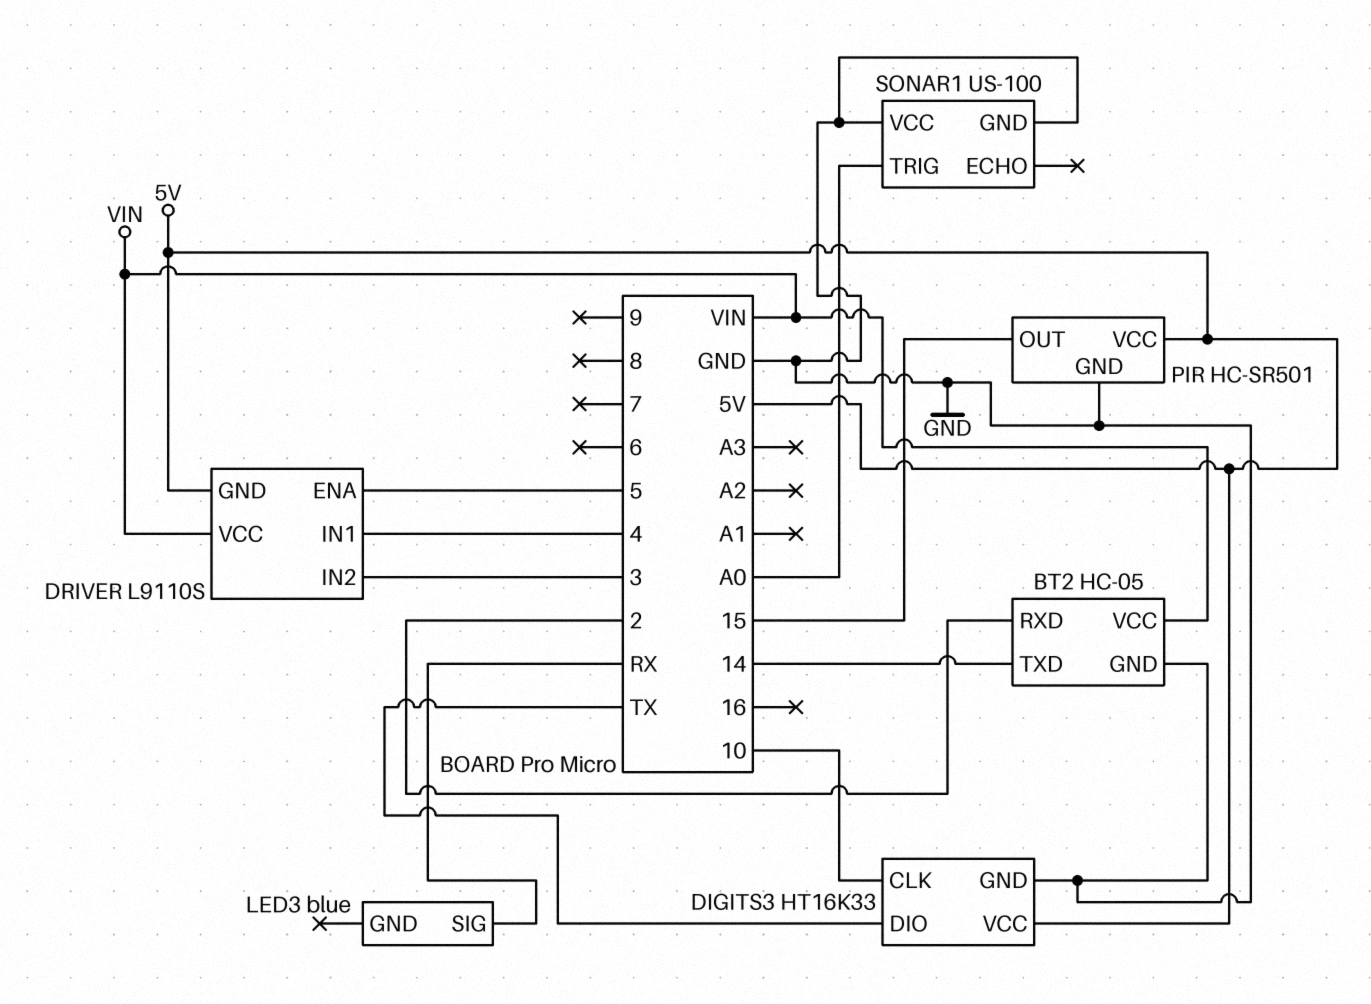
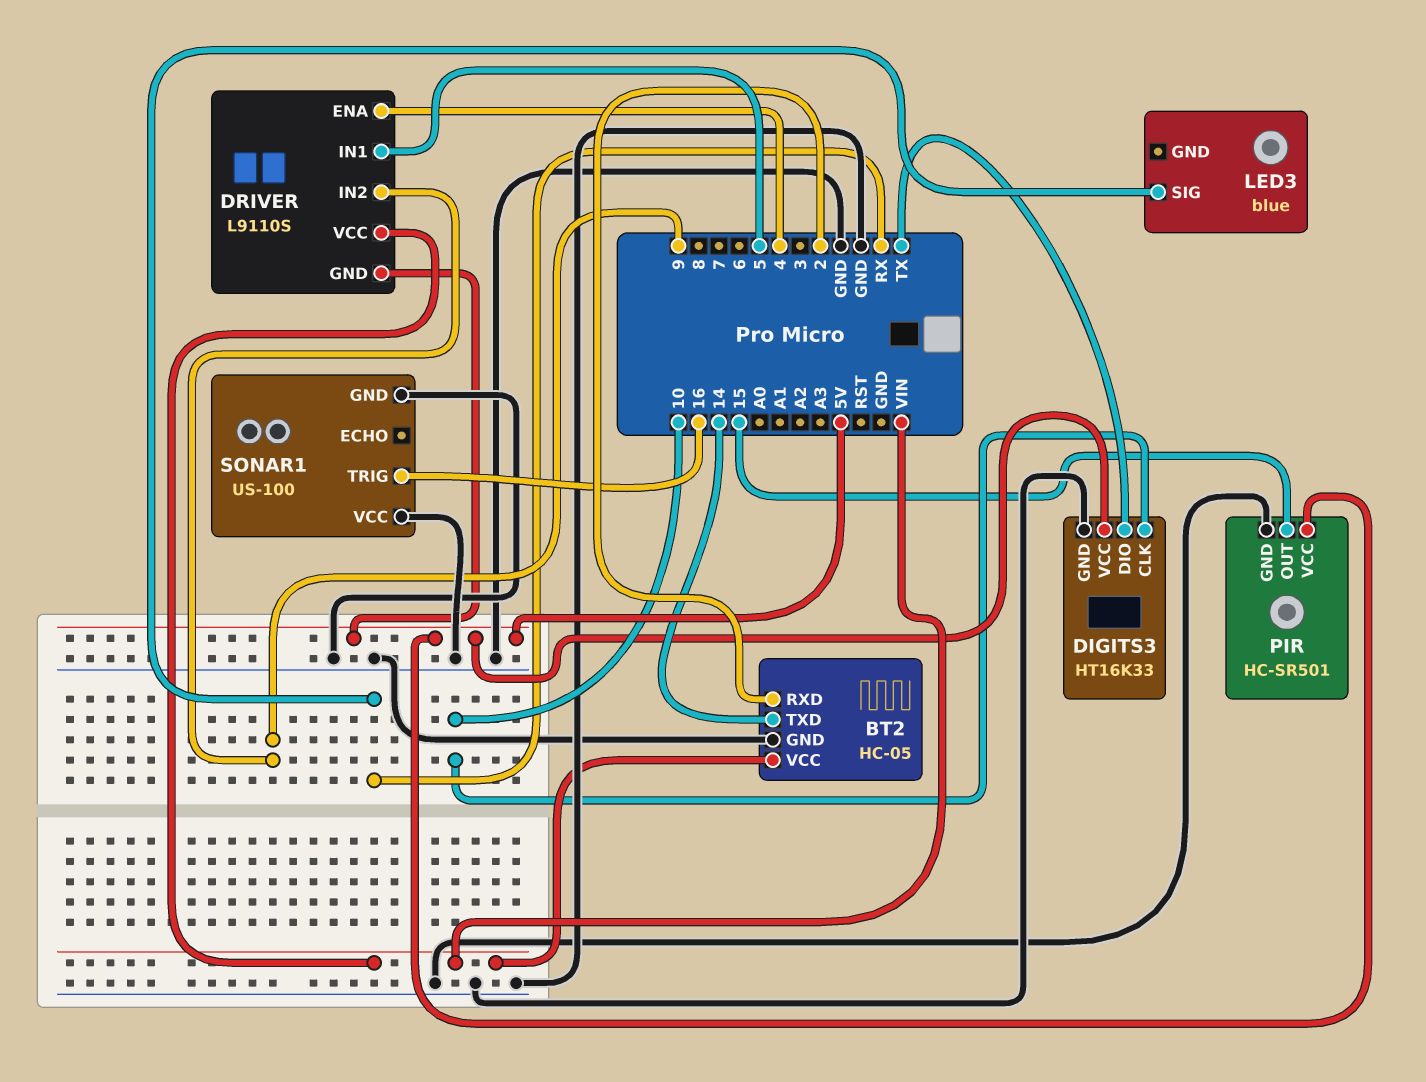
DRIVER pin ENA: 5 -> 4
DRIVER pin IN1: 4 -> 5
DRIVER pin IN2: 3 -> 9
SONAR1 pin TRIG: A0 -> 16

